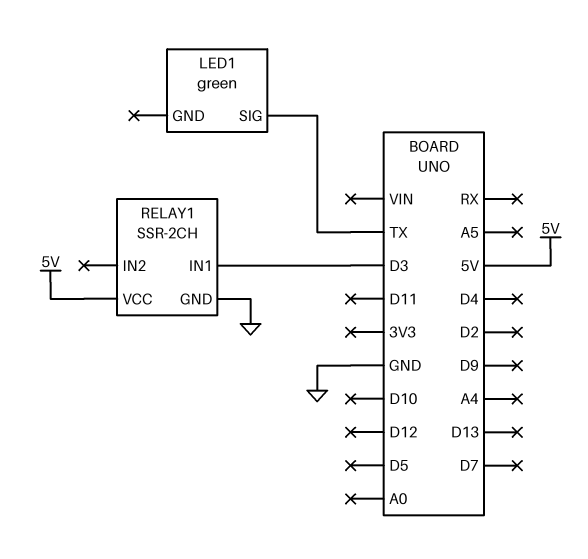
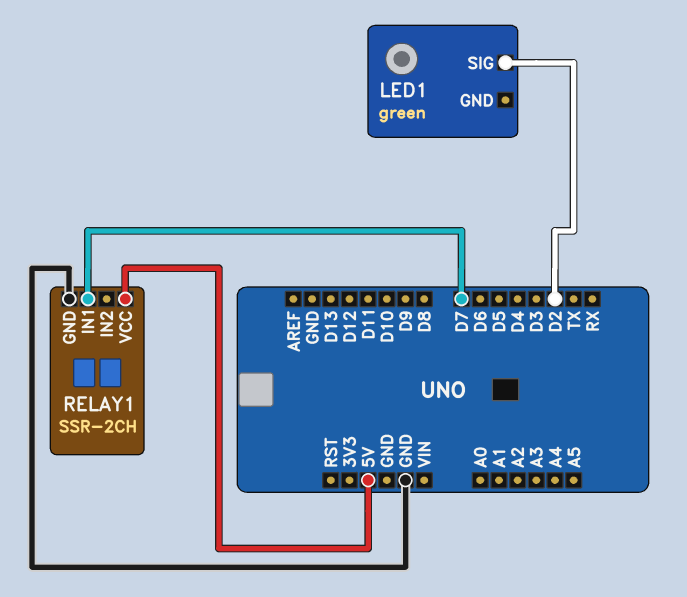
LED1 pin SIG: TX -> D2
RELAY1 pin IN1: D3 -> D7

